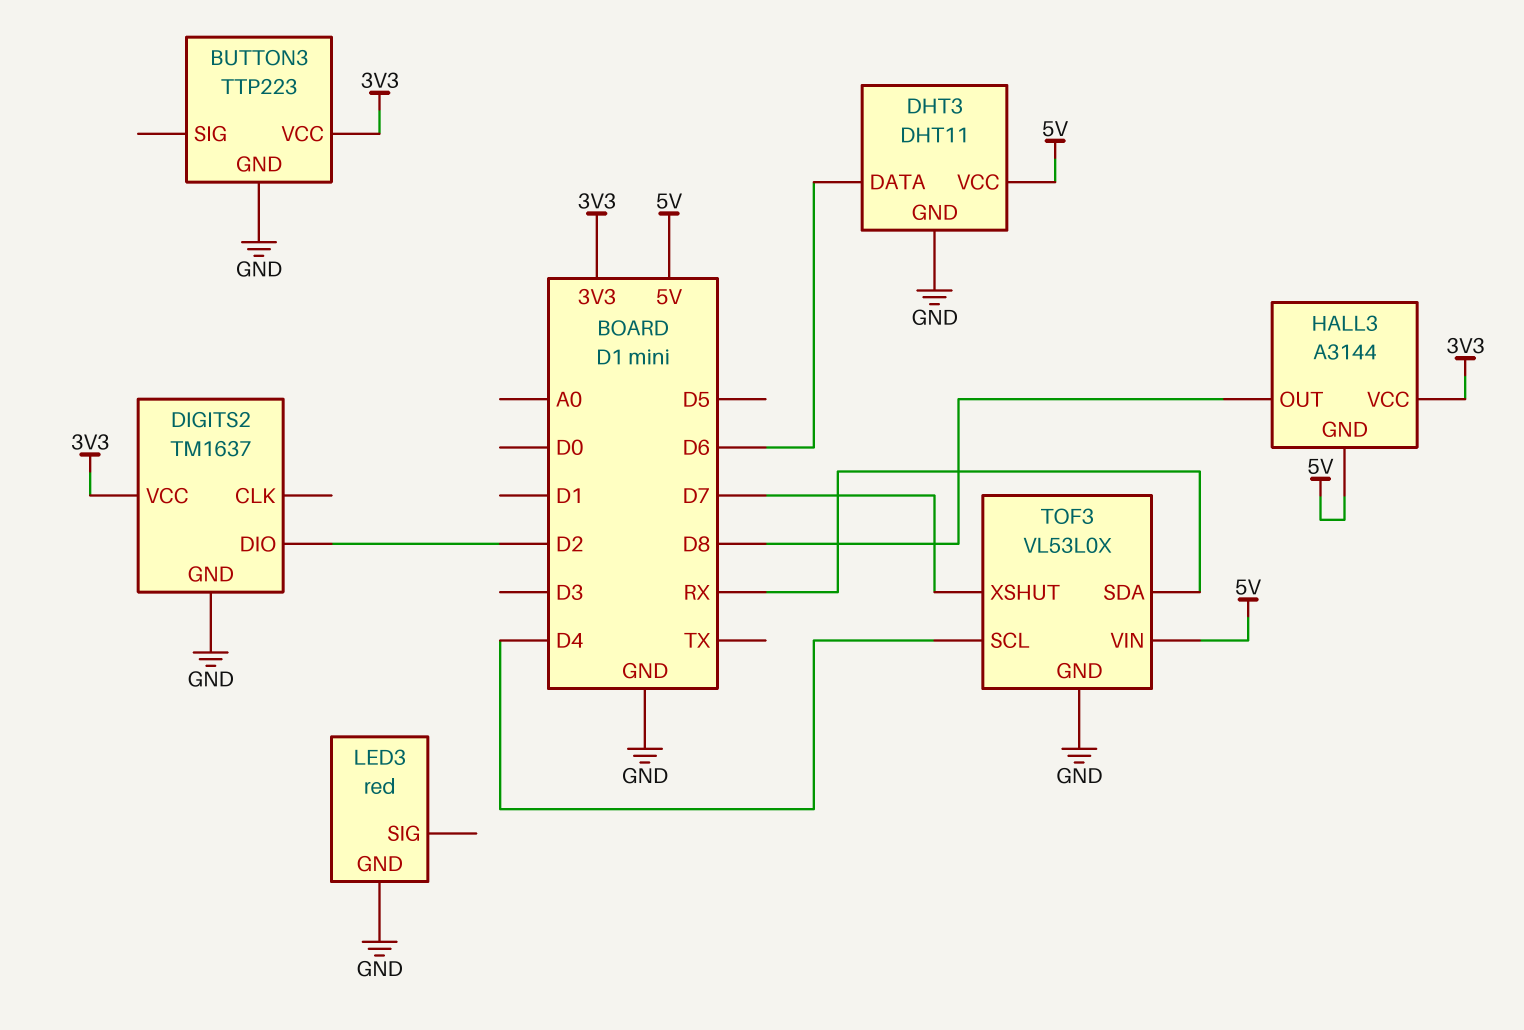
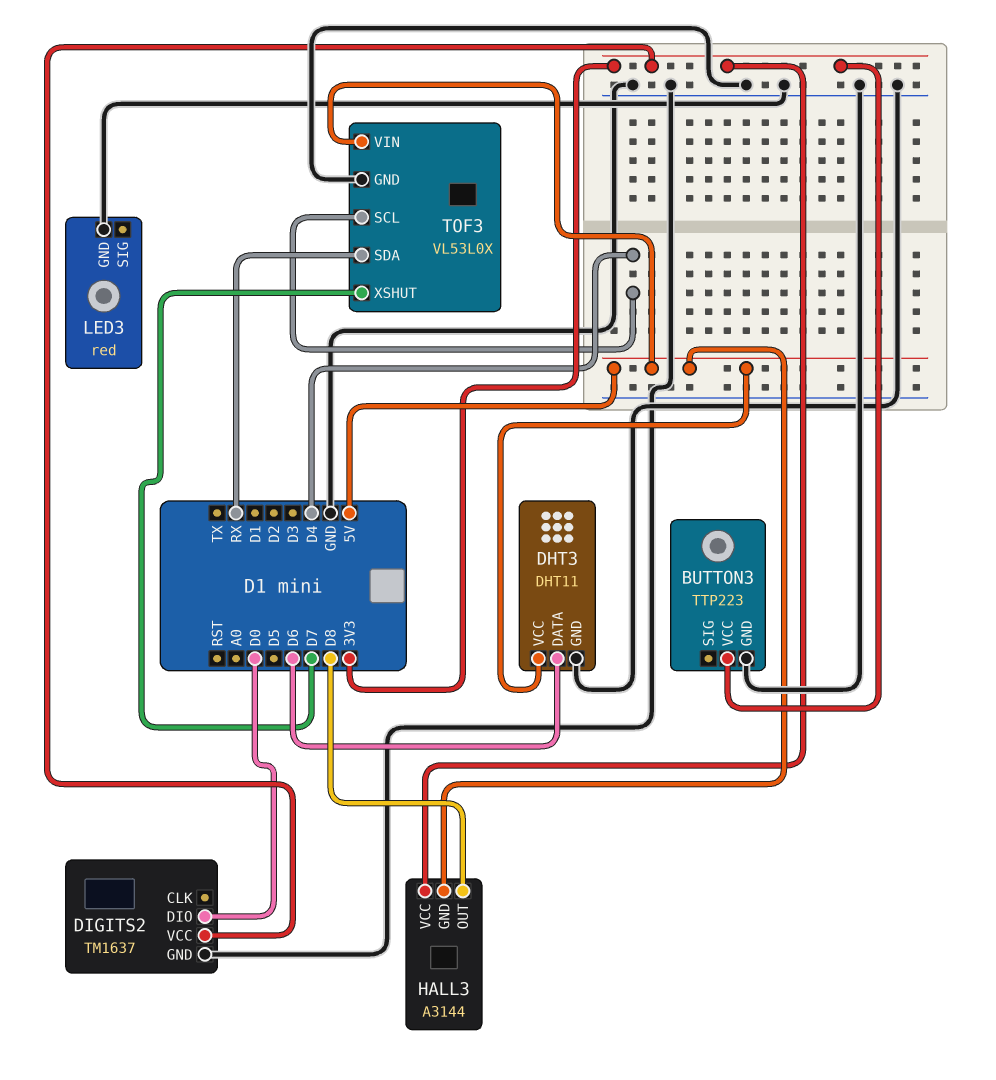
DIGITS2 pin DIO: D2 -> D0

